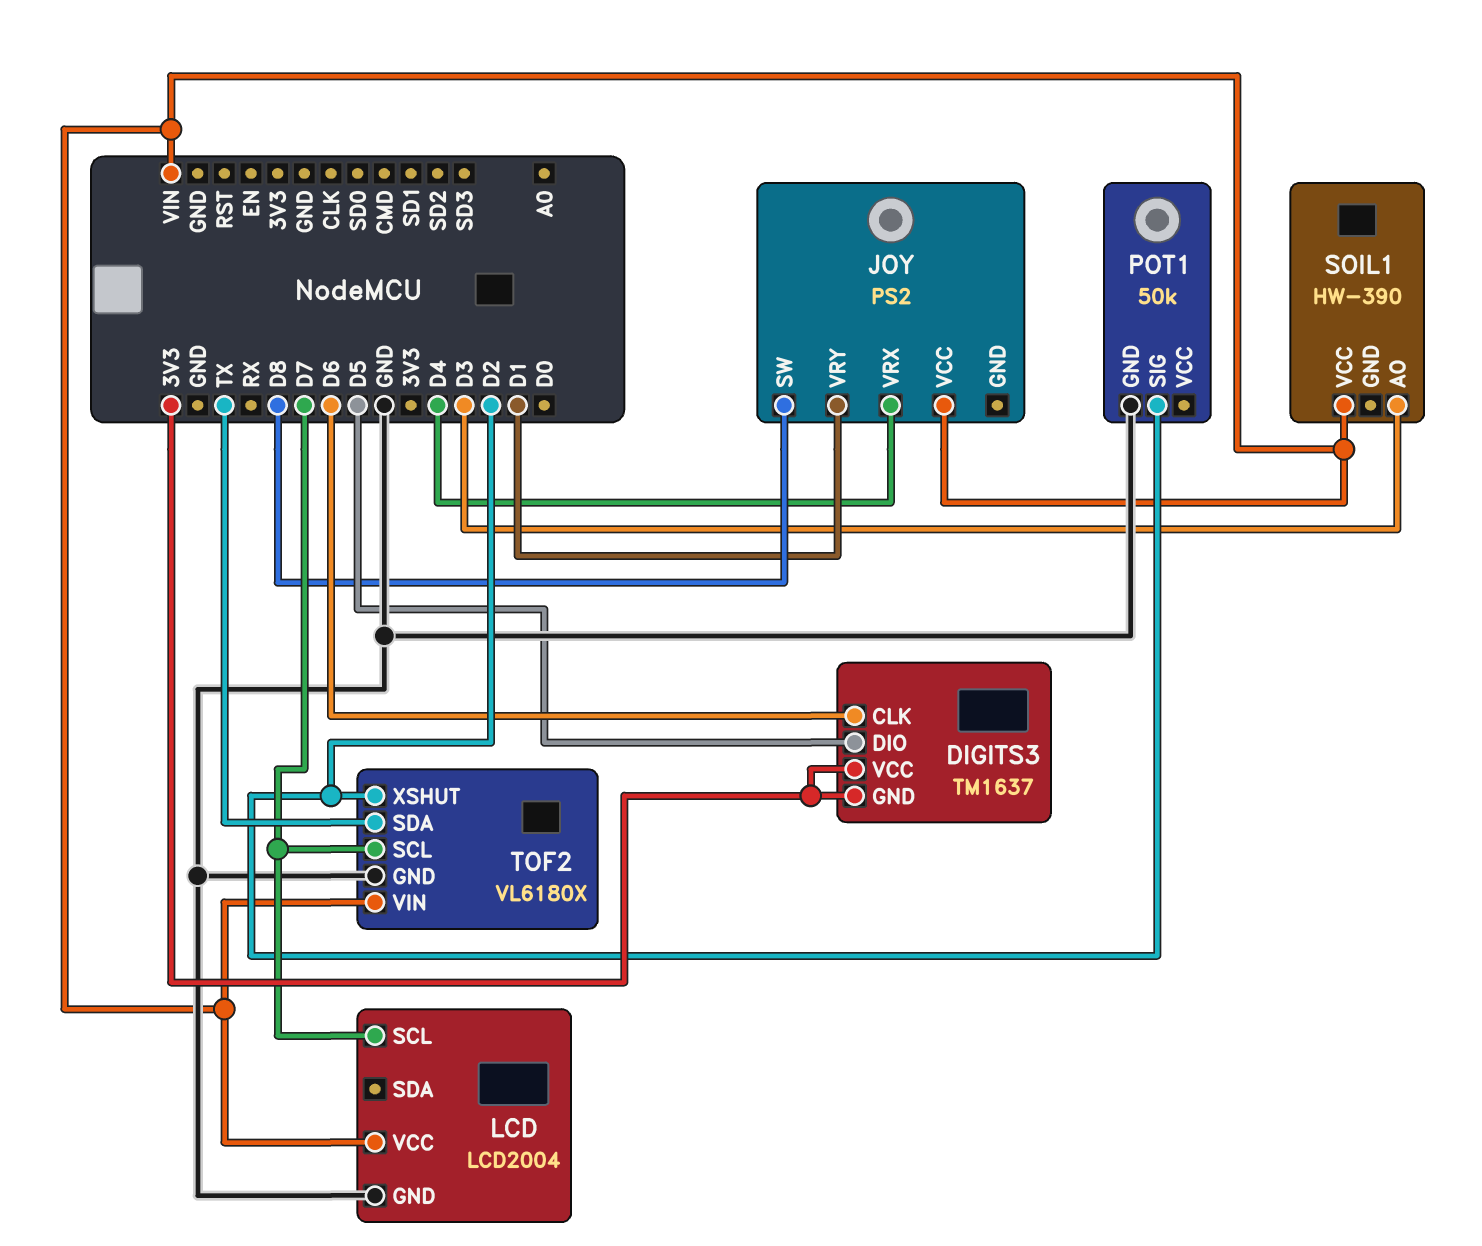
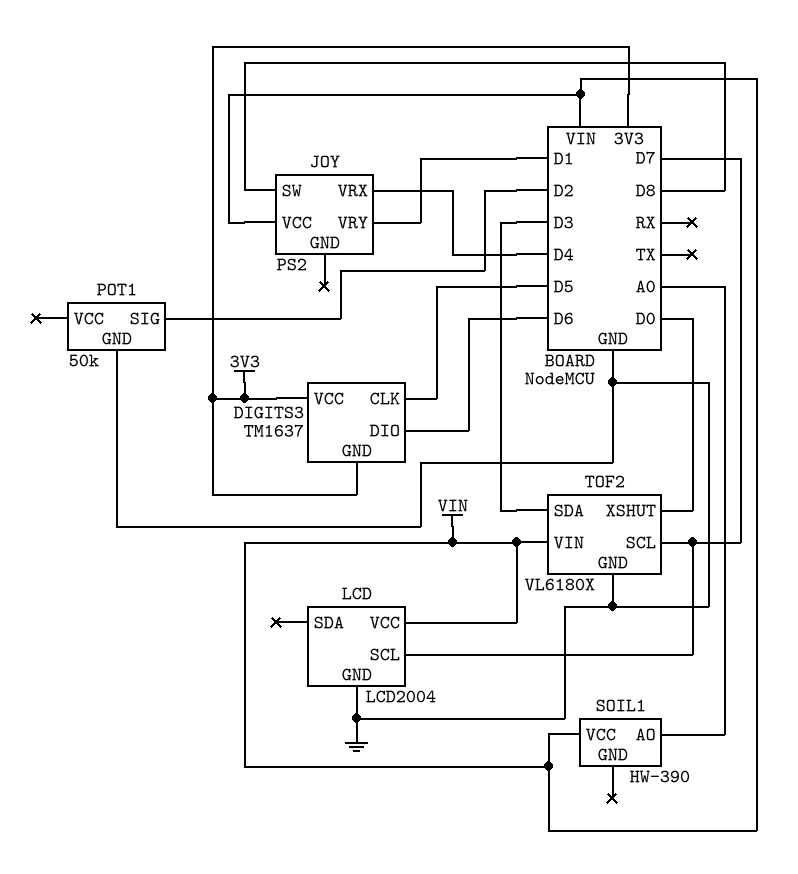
DIGITS3 pin CLK: D6 -> D5
DIGITS3 pin DIO: D5 -> D6
SOIL1 pin AO: D3 -> A0
TOF2 pin SDA: TX -> D3
TOF2 pin XSHUT: D2 -> D0

